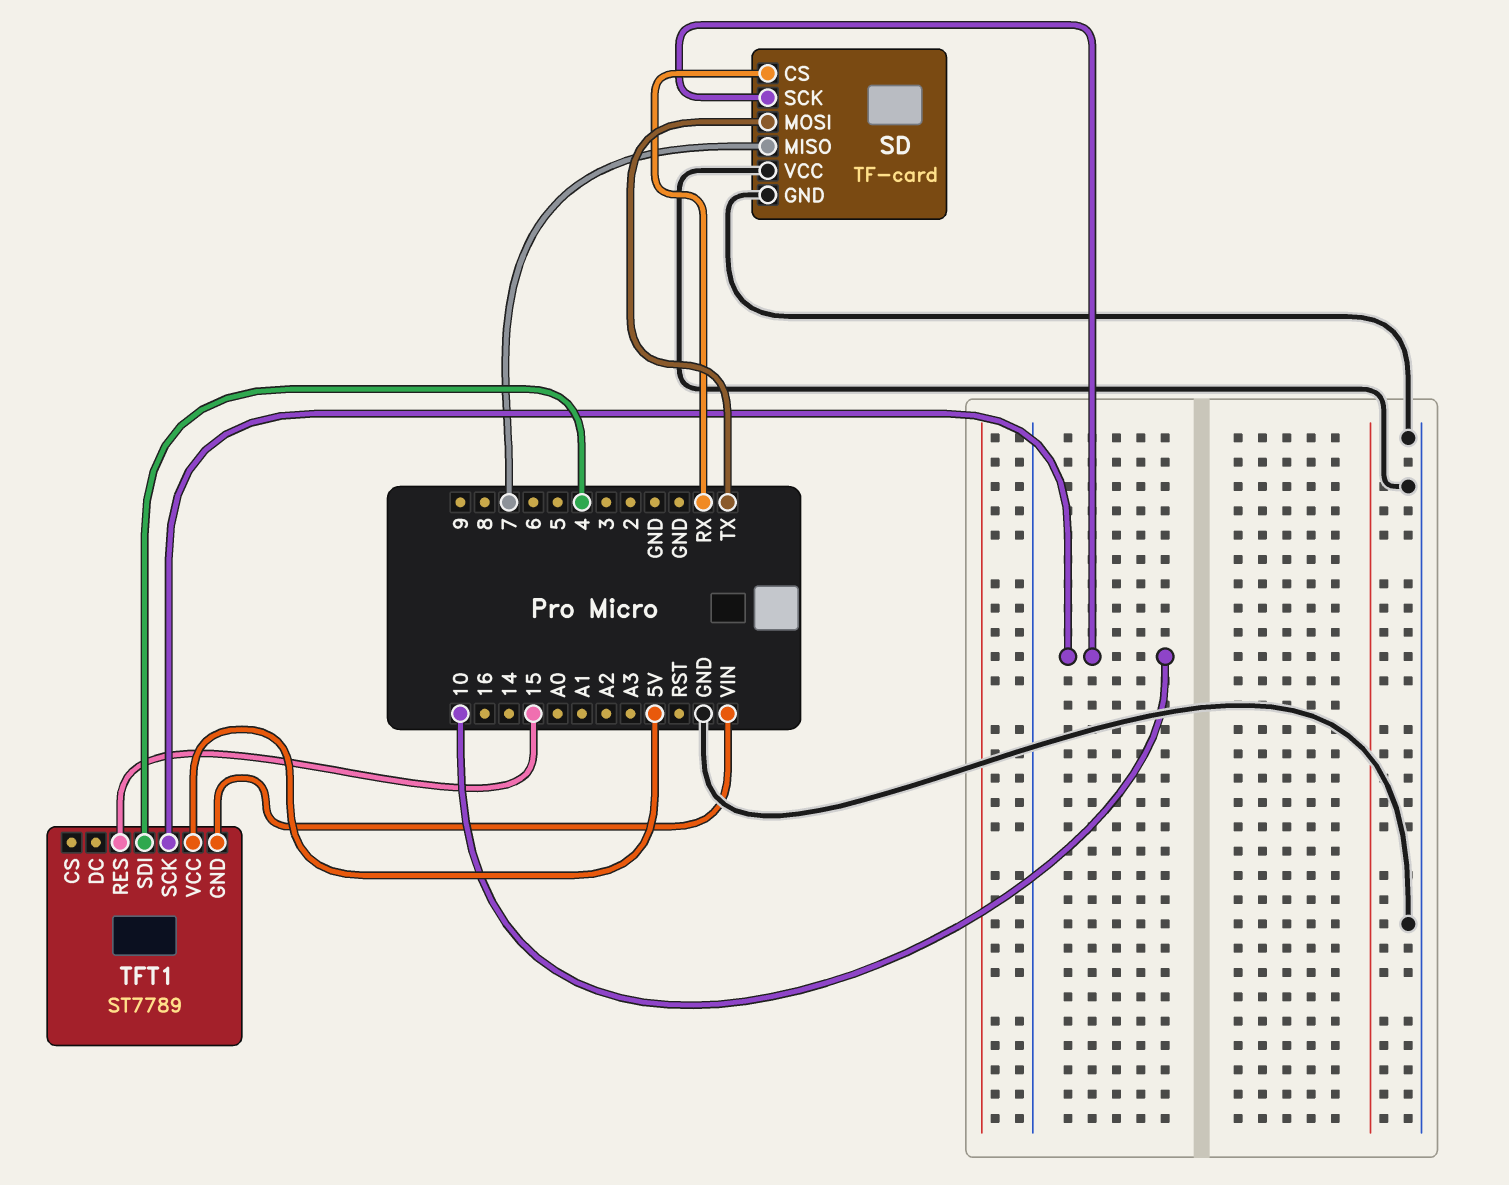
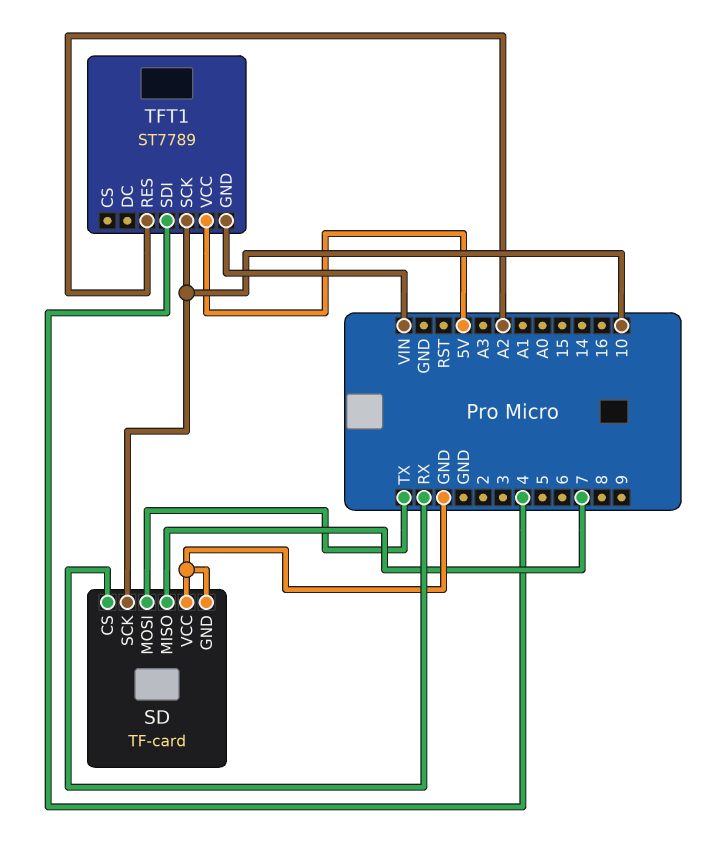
TFT1 pin RES: 15 -> A2

